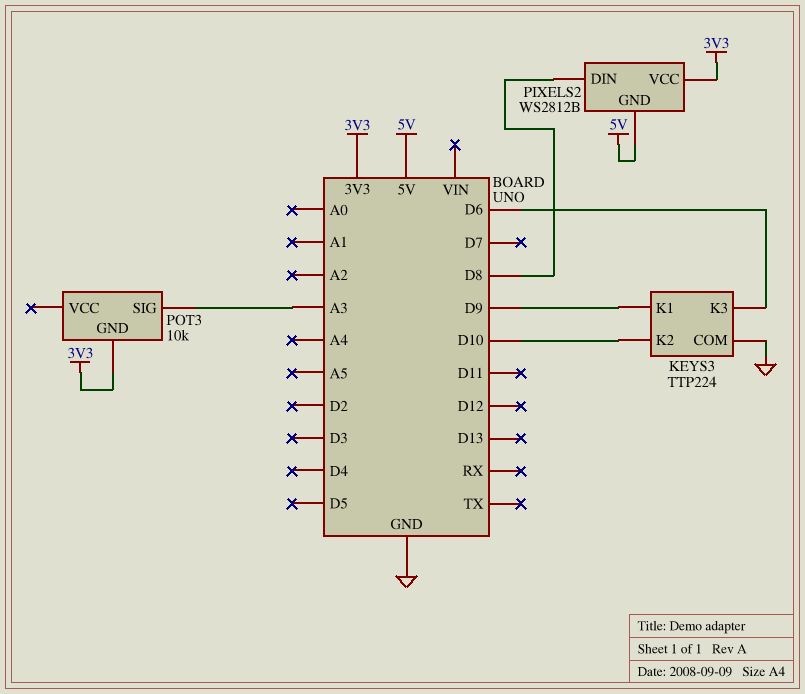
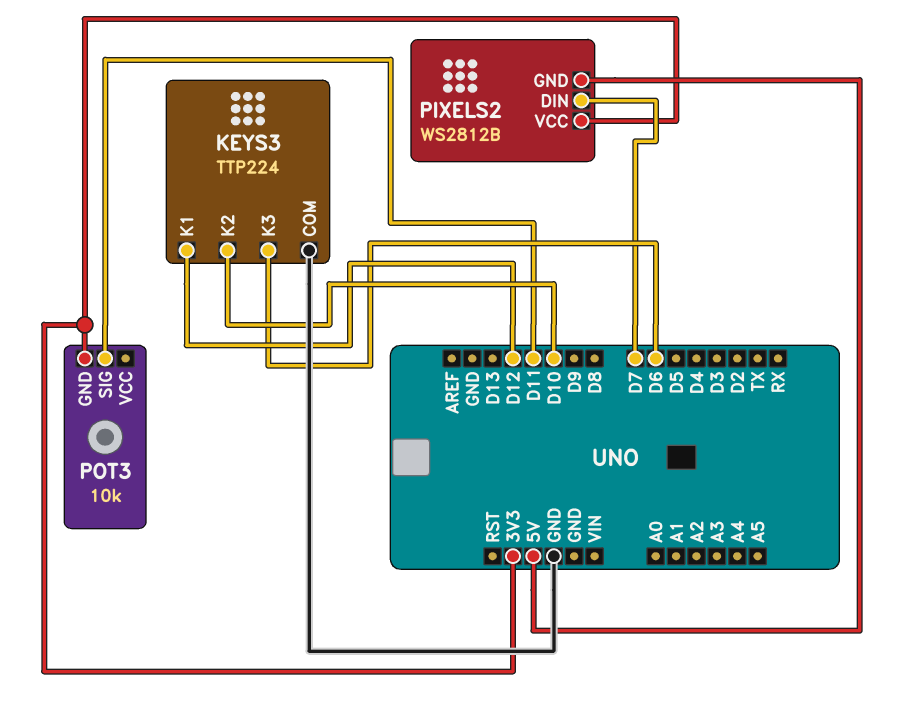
KEYS3 pin K1: D9 -> D12
PIXELS2 pin DIN: D8 -> D7
POT3 pin SIG: A3 -> D11

